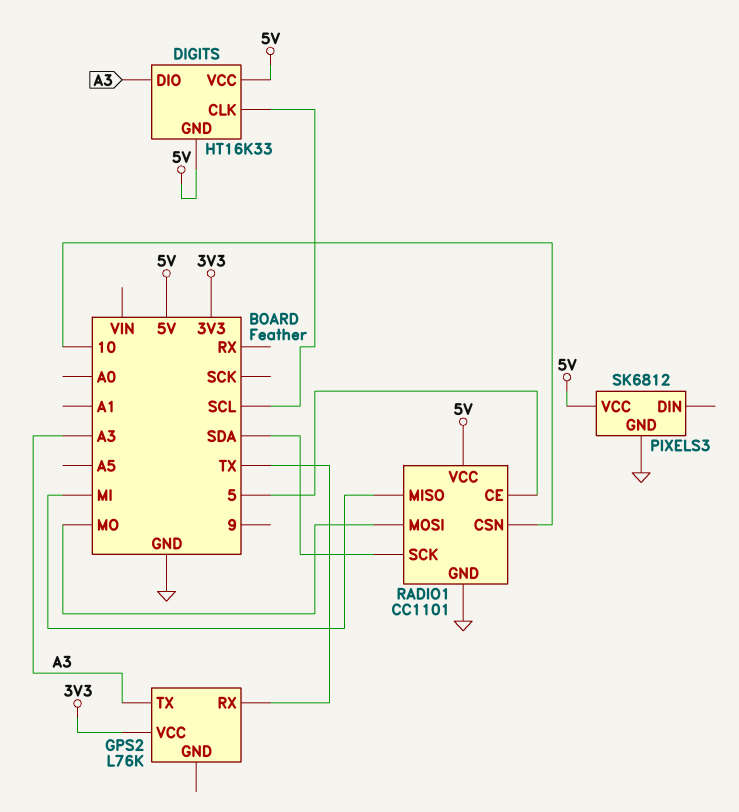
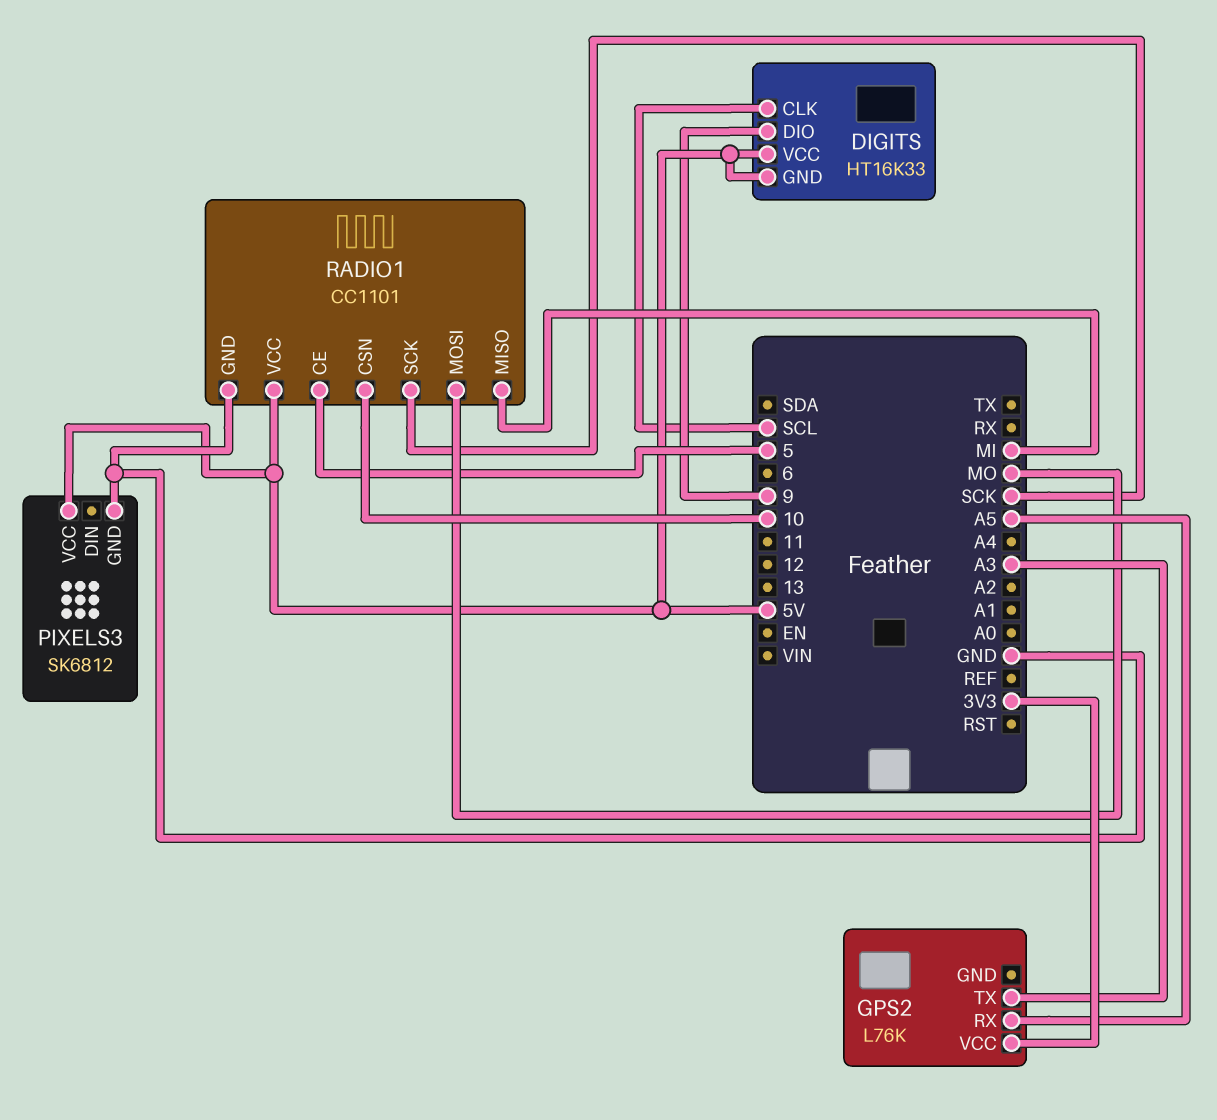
DIGITS pin DIO: A3 -> 9
GPS2 pin RX: TX -> A5
RADIO1 pin SCK: SDA -> SCK

